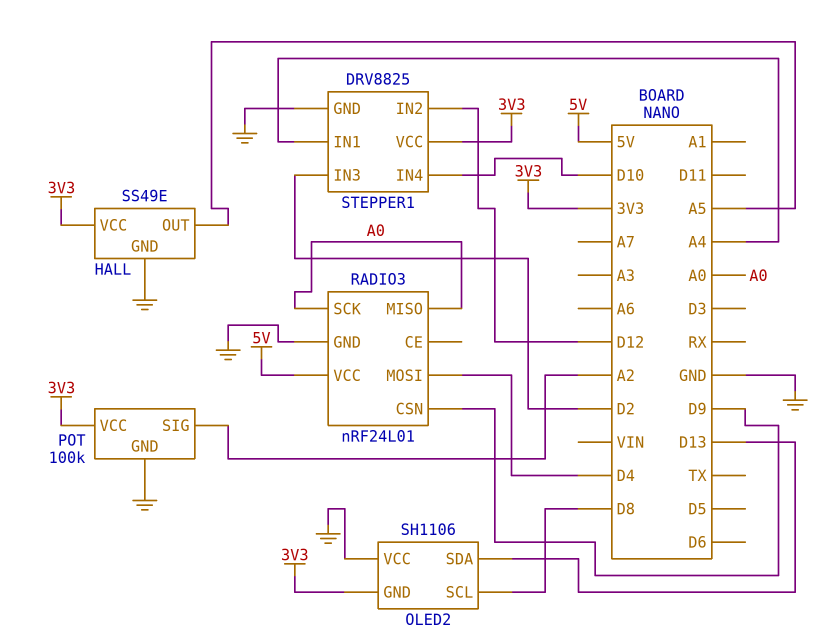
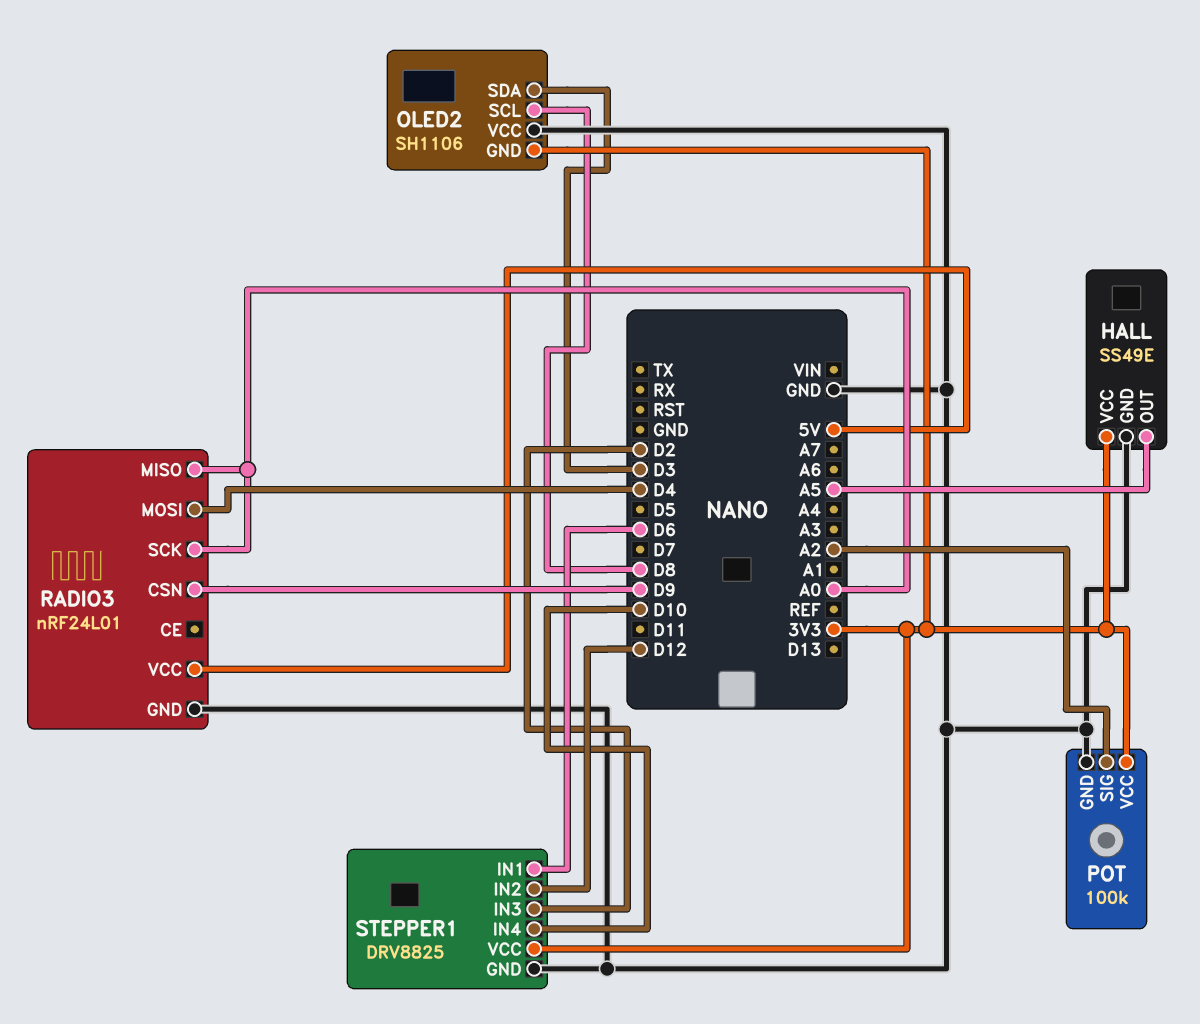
OLED2 pin SDA: D13 -> D3
STEPPER1 pin IN1: A4 -> D6

